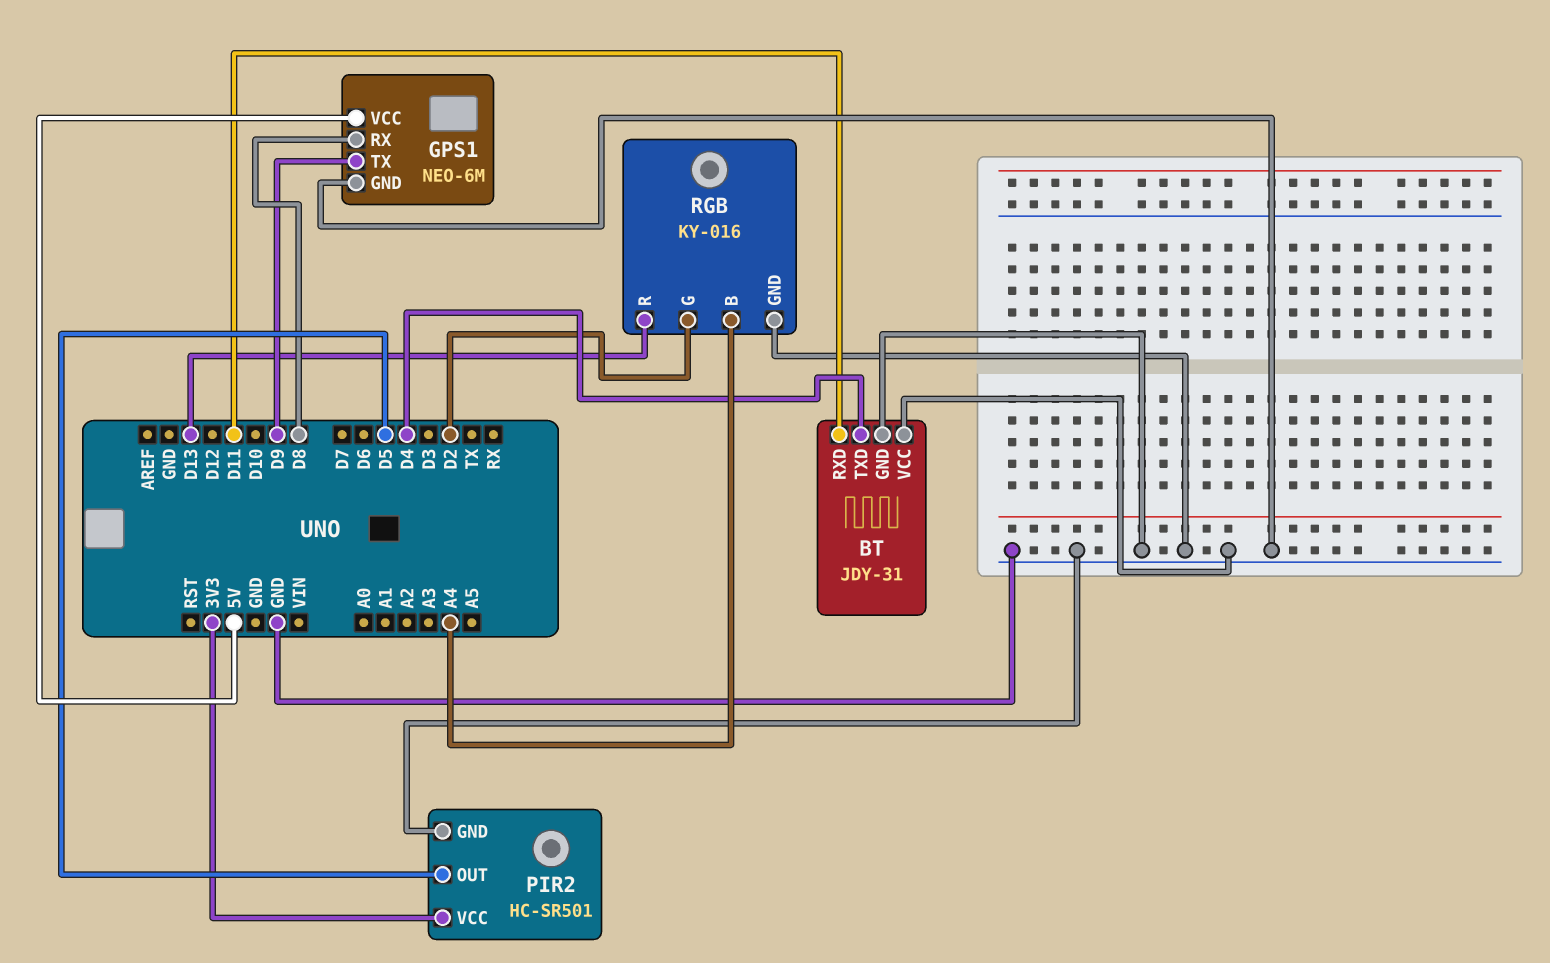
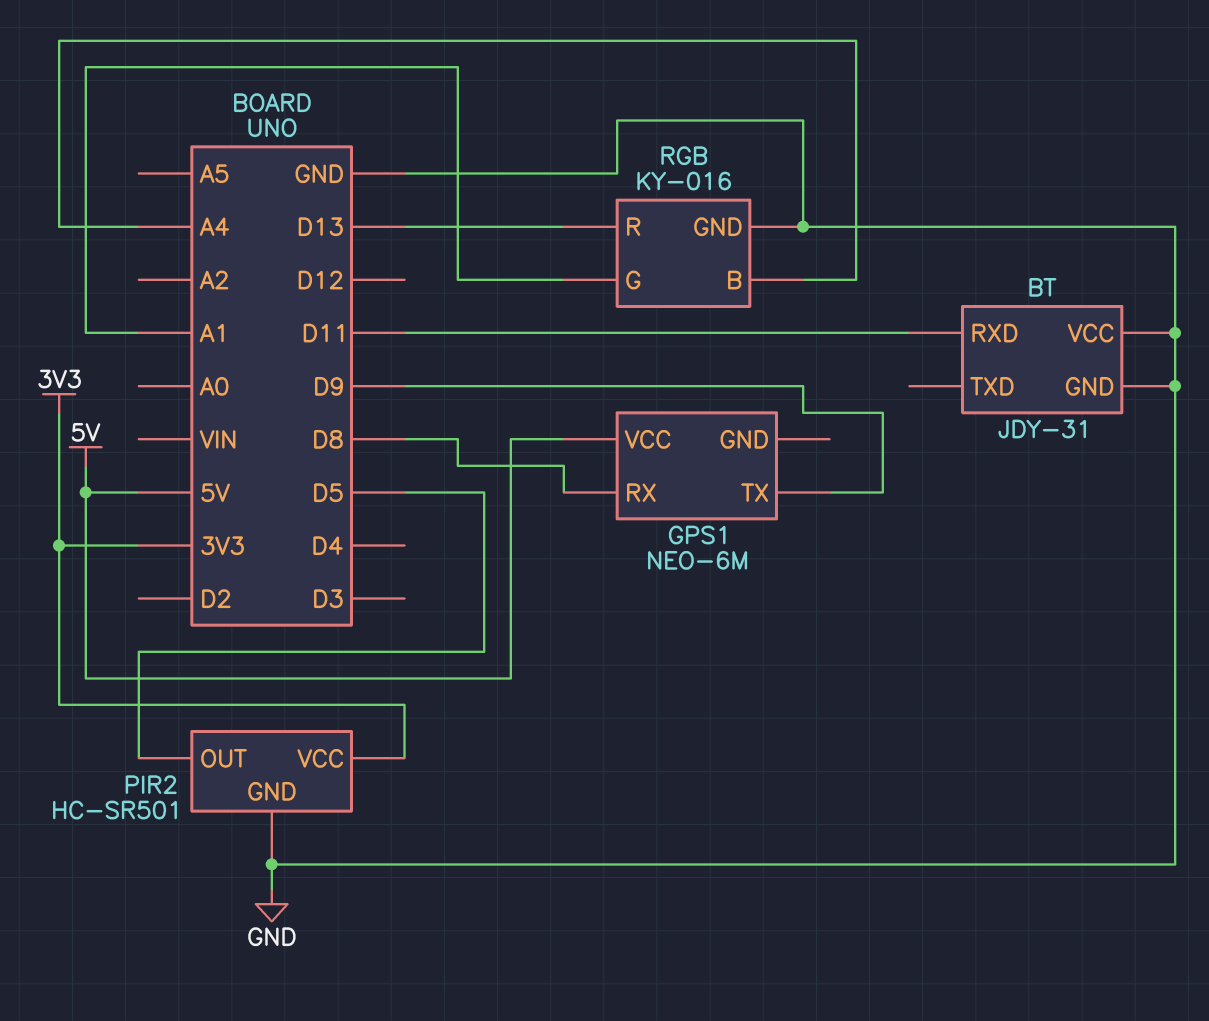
BT pin TXD: D4 -> none
GPS1 pin GND: GND -> none
RGB pin G: D2 -> A1

